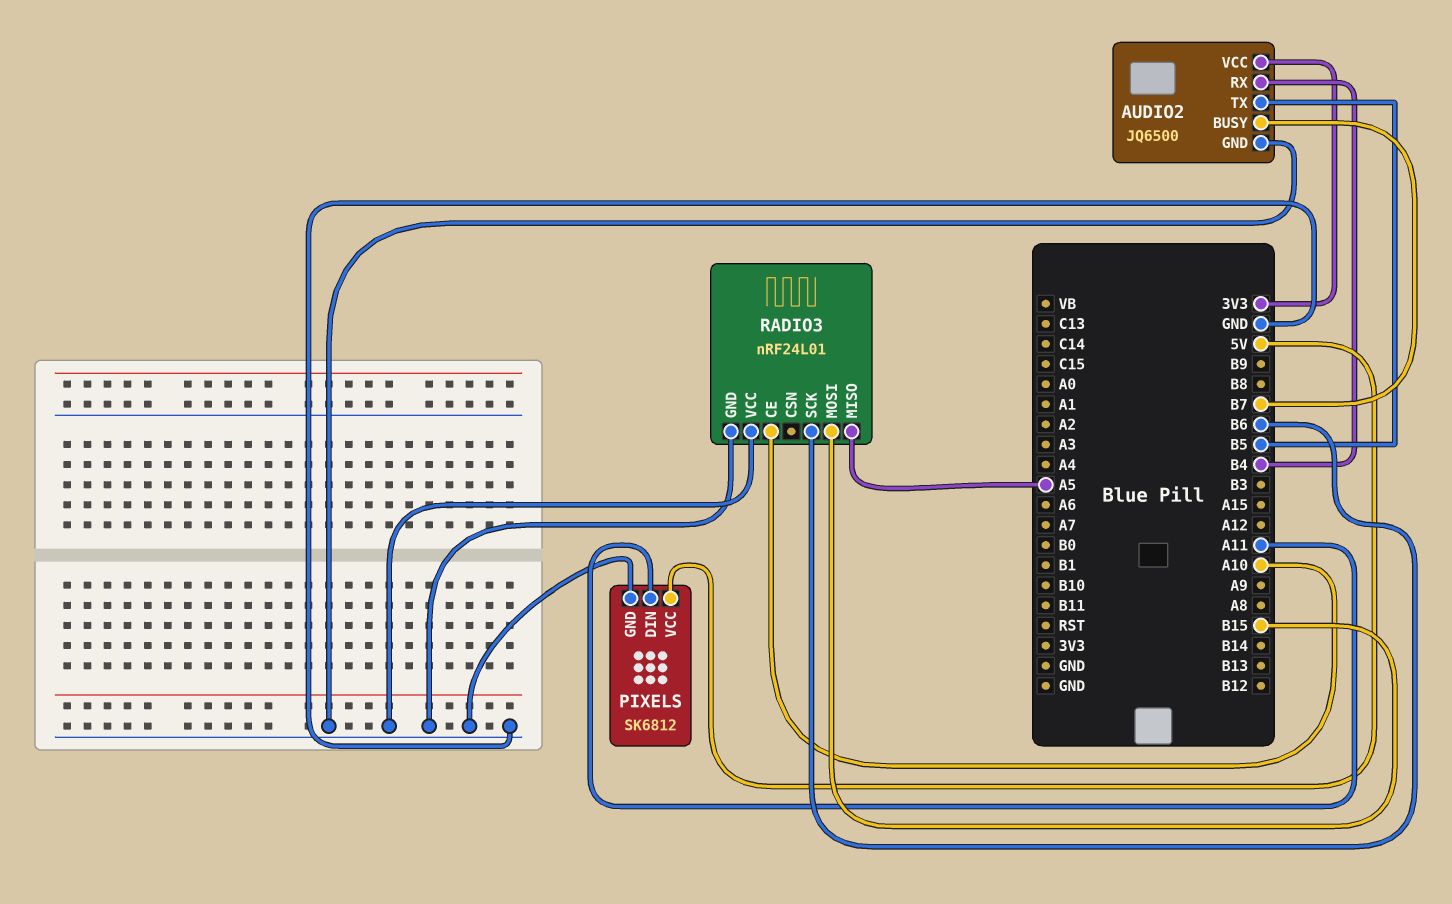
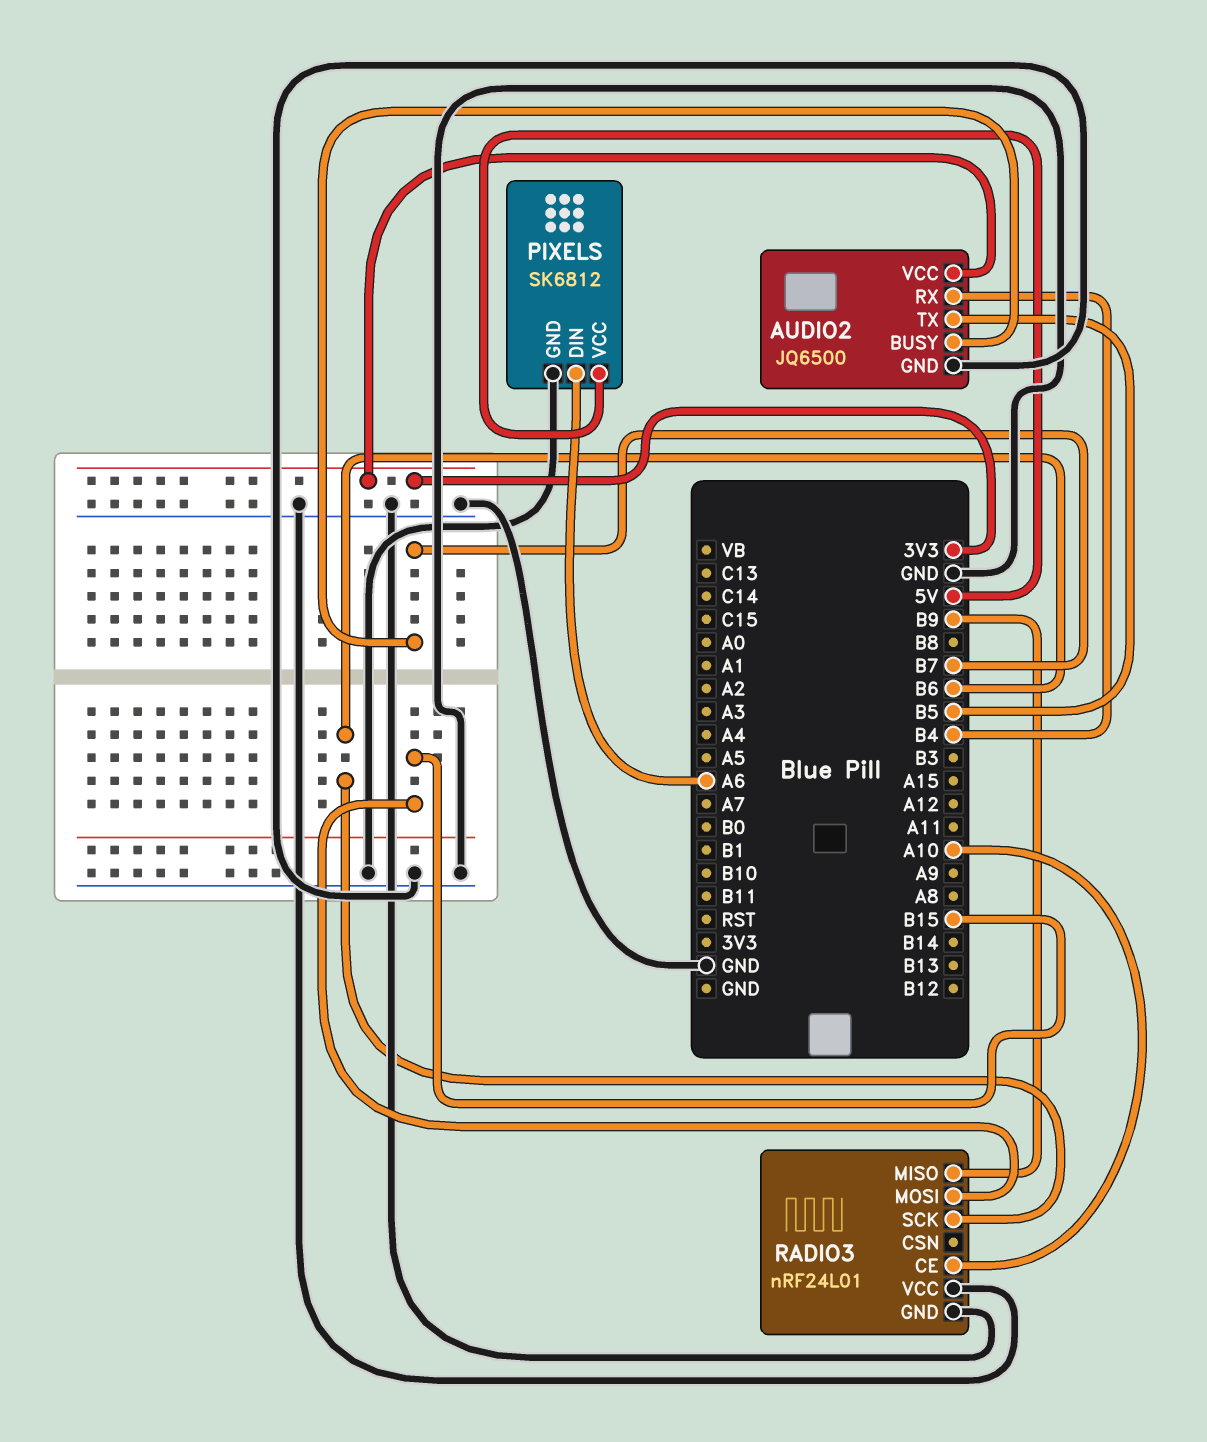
PIXELS pin DIN: A11 -> A6
RADIO3 pin MISO: A5 -> B9

